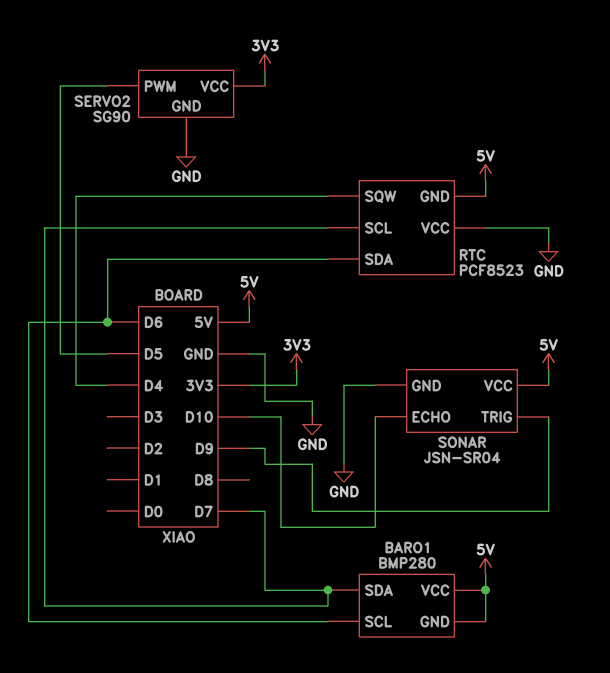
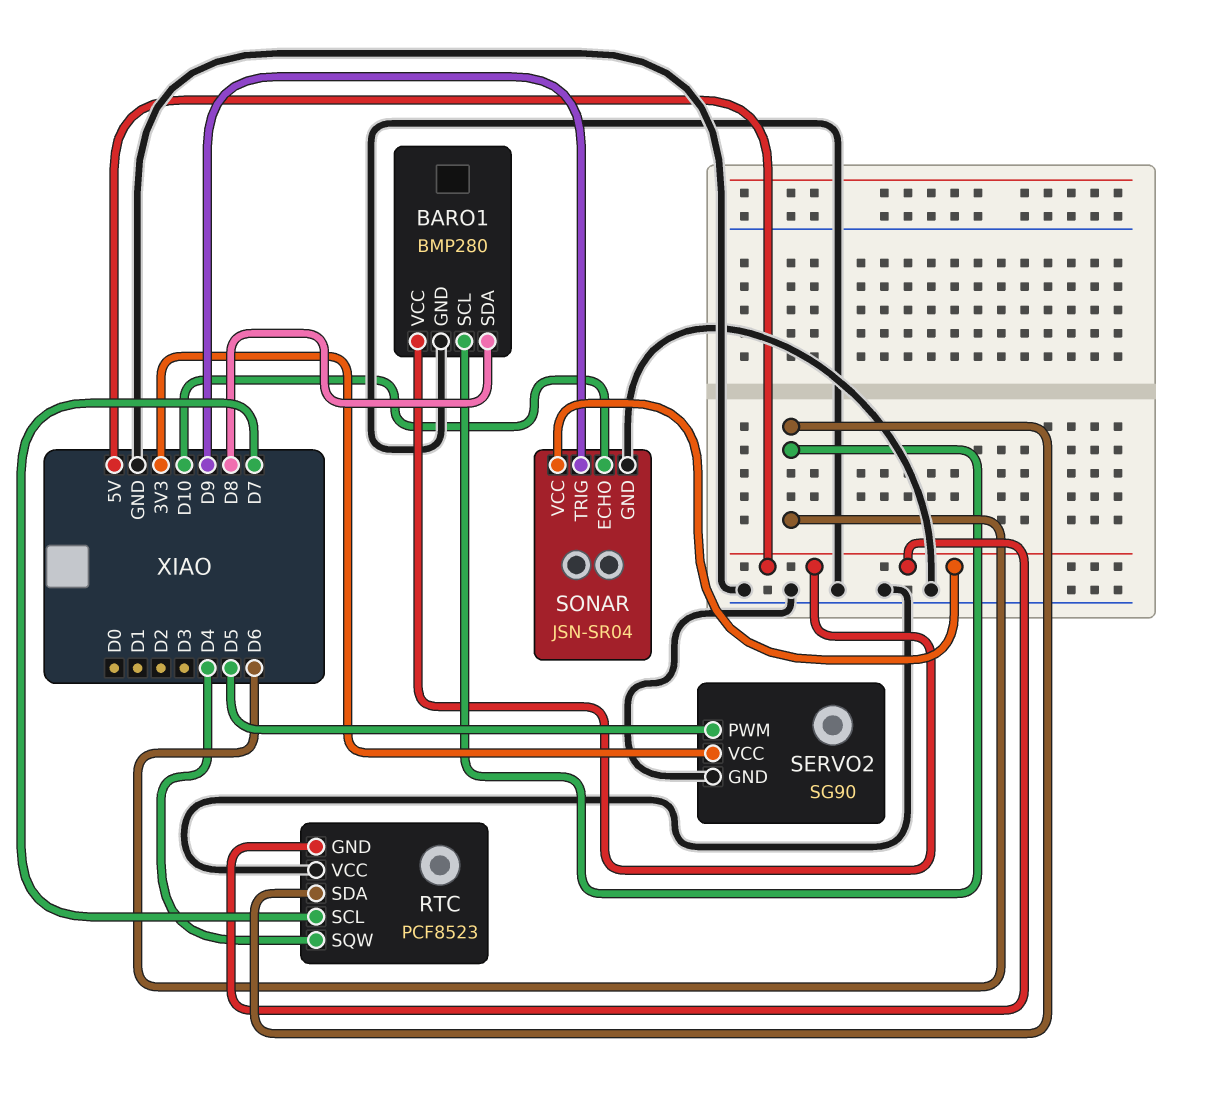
BARO1 pin GND: 5V -> GND
BARO1 pin SDA: D7 -> D8

